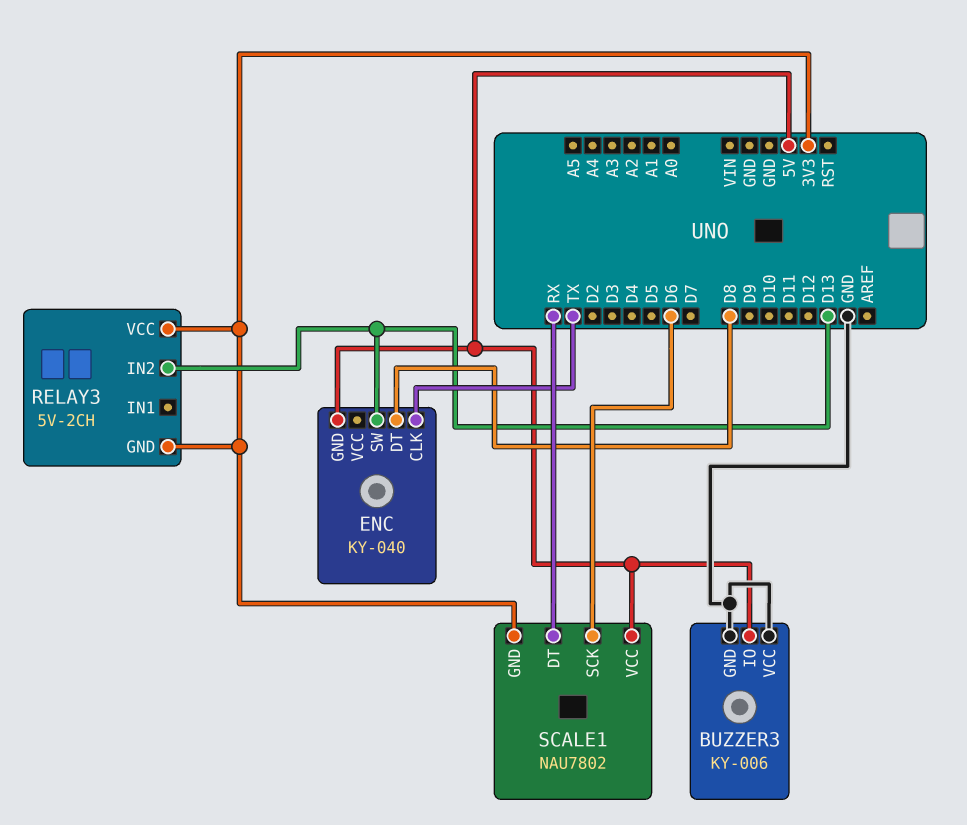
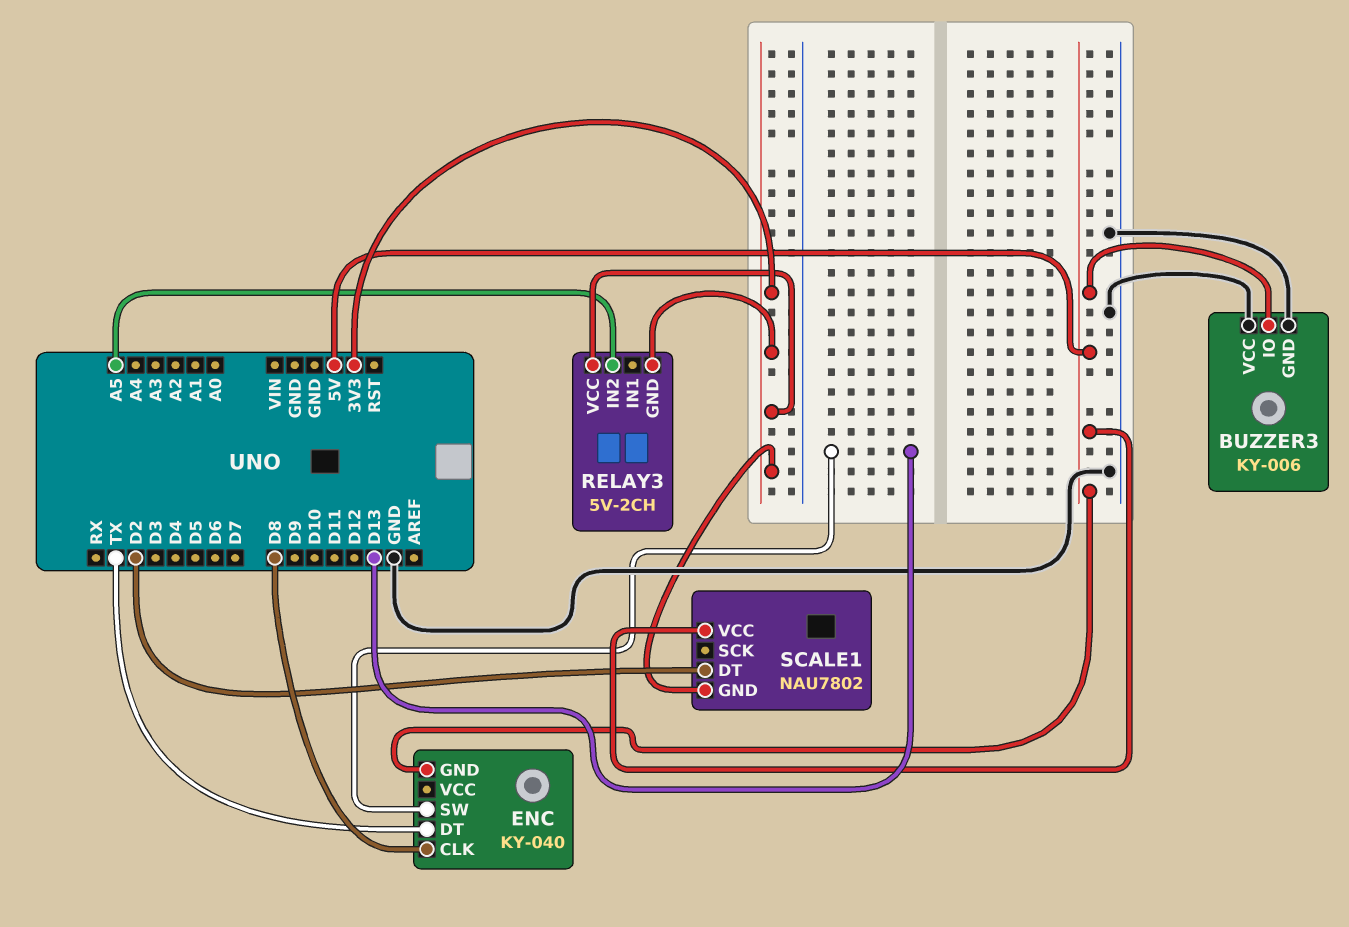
ENC pin CLK: TX -> D8
ENC pin DT: D8 -> TX
RELAY3 pin IN2: D13 -> A5
SCALE1 pin DT: RX -> D2
SCALE1 pin SCK: D6 -> none

